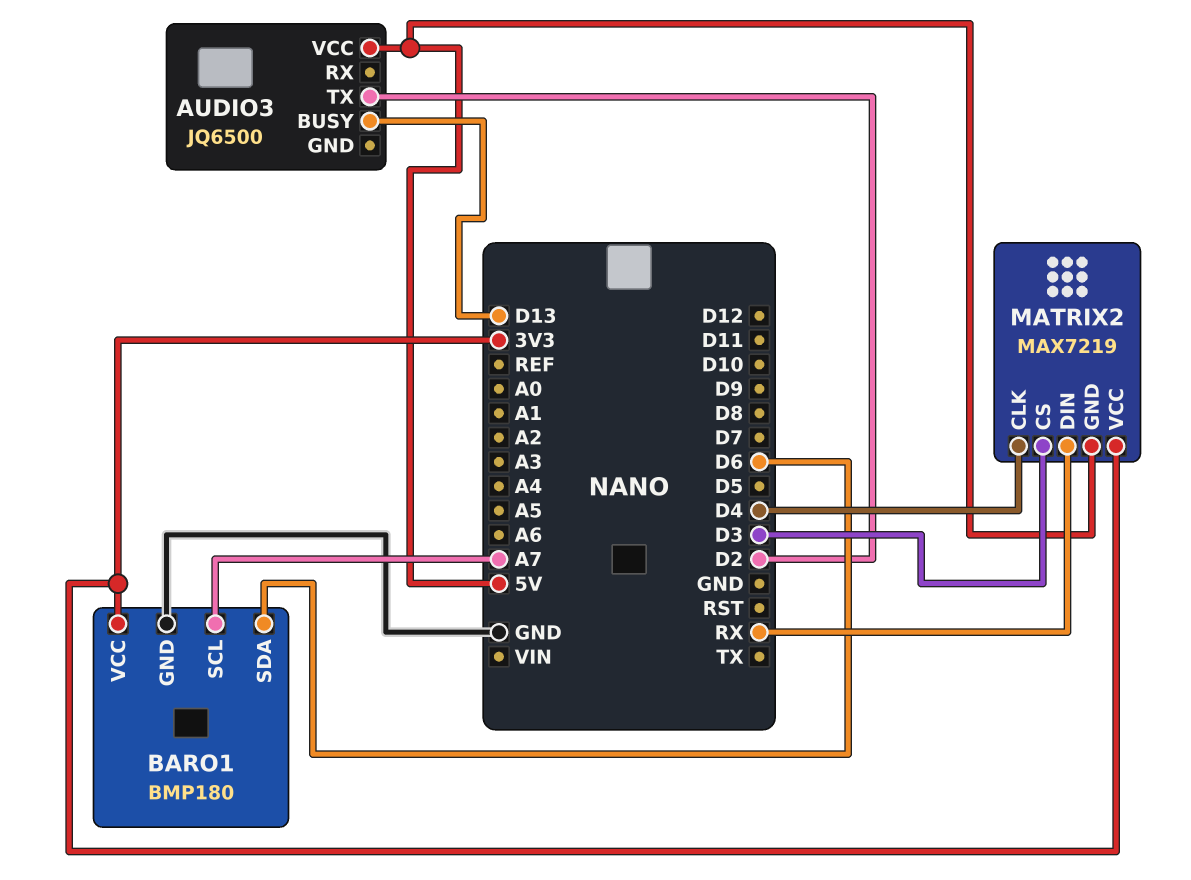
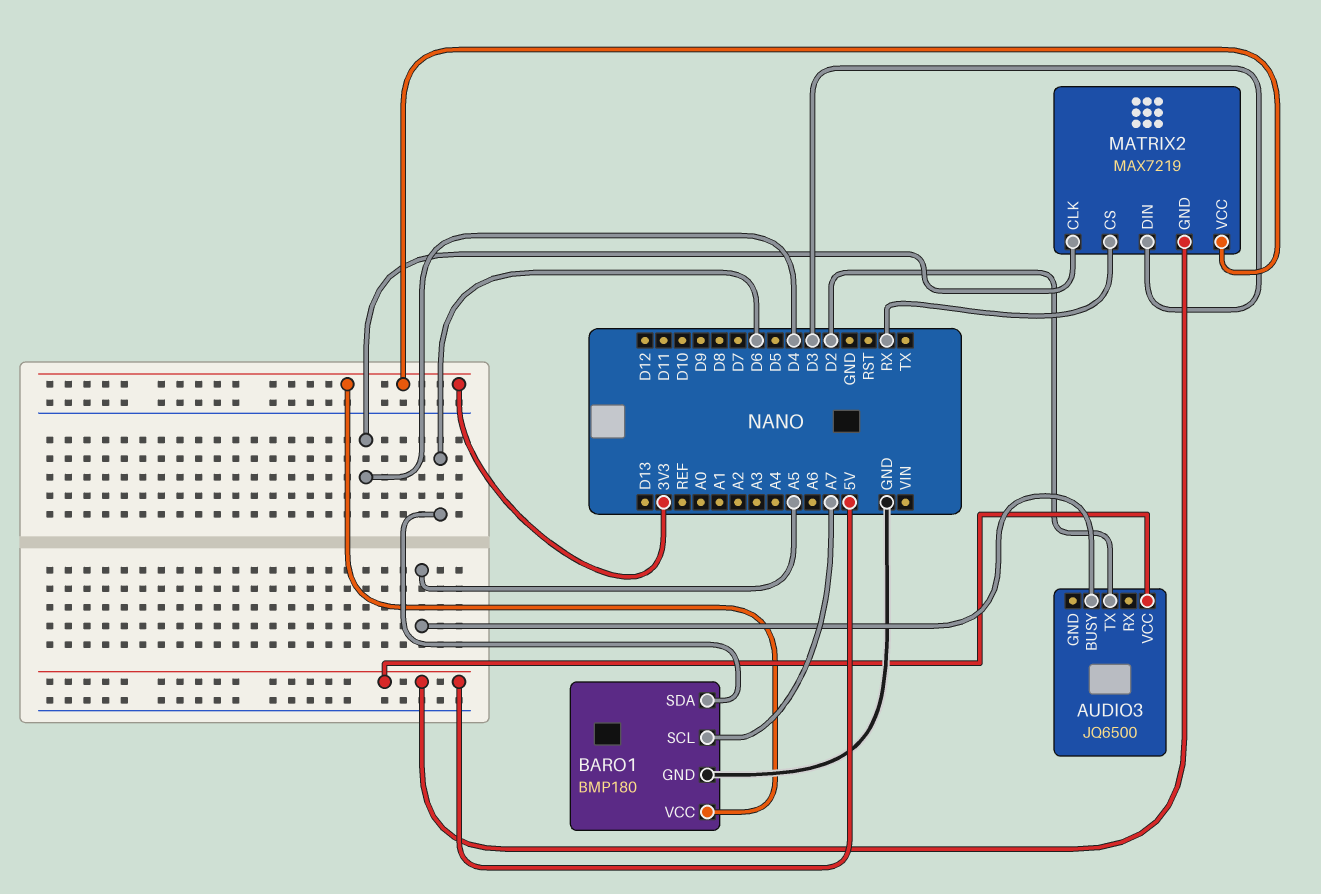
AUDIO3 pin BUSY: D13 -> A5
MATRIX2 pin CS: D3 -> RX
MATRIX2 pin DIN: RX -> D3

